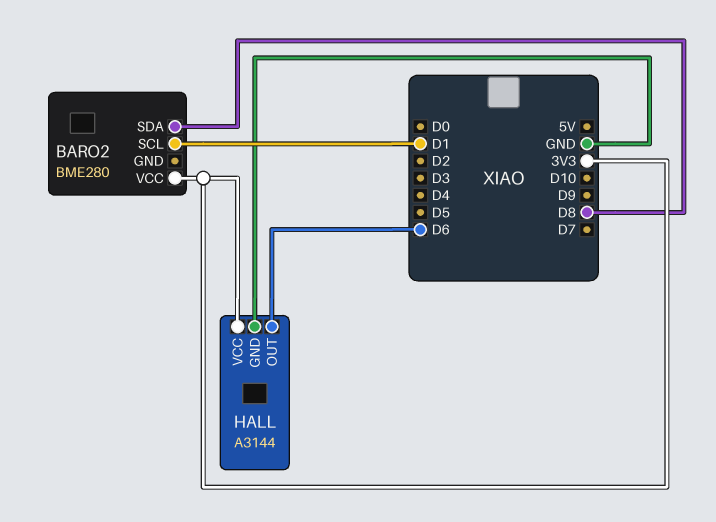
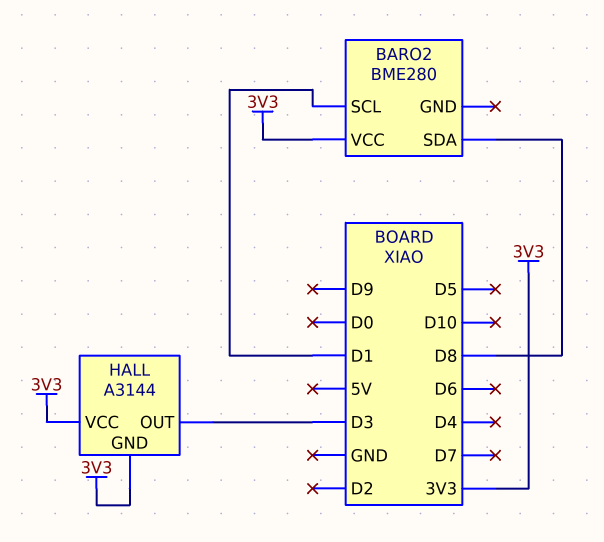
HALL pin GND: GND -> 3V3
HALL pin OUT: D6 -> D3

